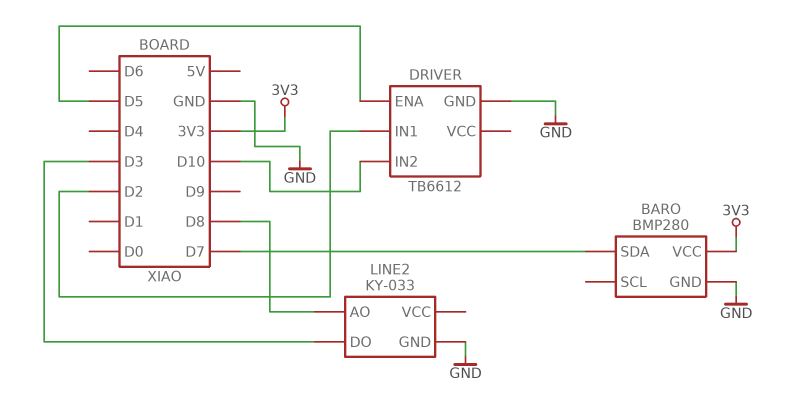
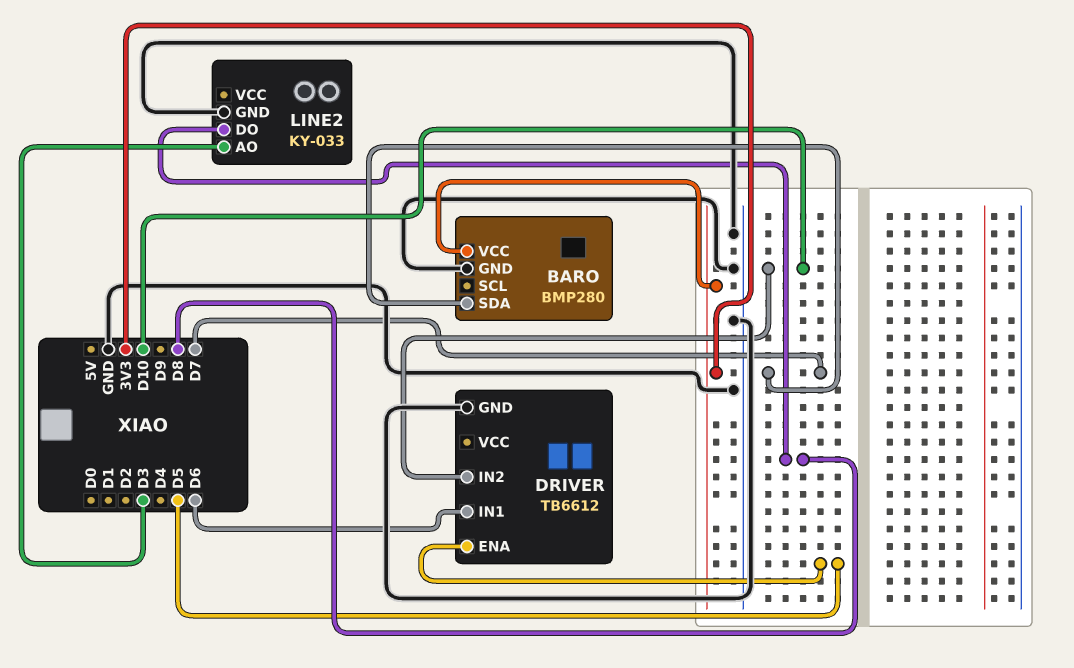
DRIVER pin IN1: D2 -> D6
LINE2 pin AO: D8 -> D3
LINE2 pin DO: D3 -> D8

